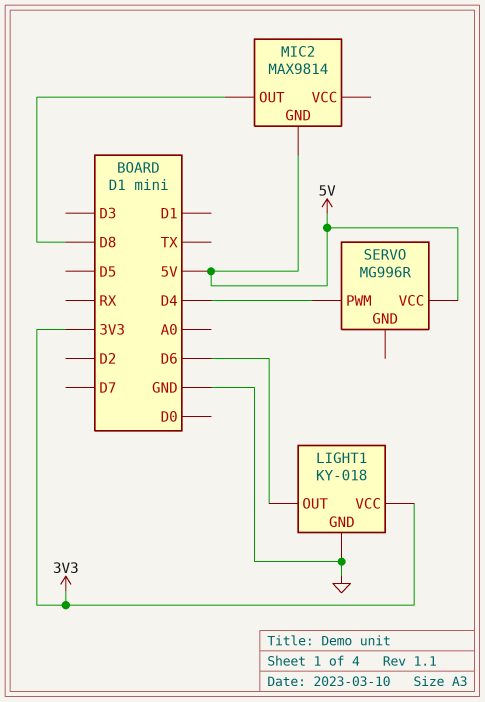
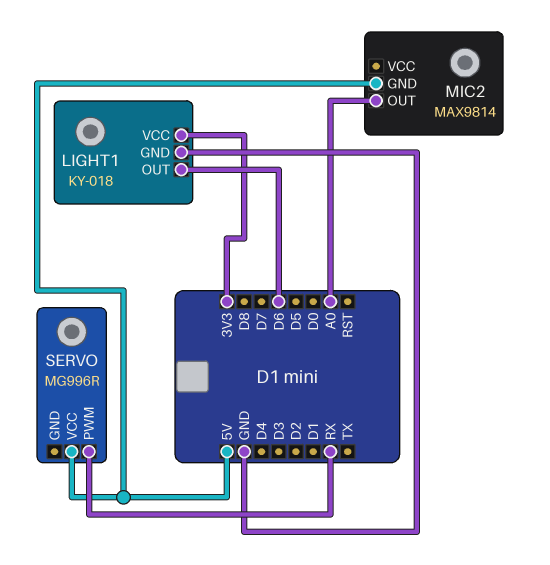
MIC2 pin OUT: D8 -> A0
SERVO pin PWM: D4 -> RX

